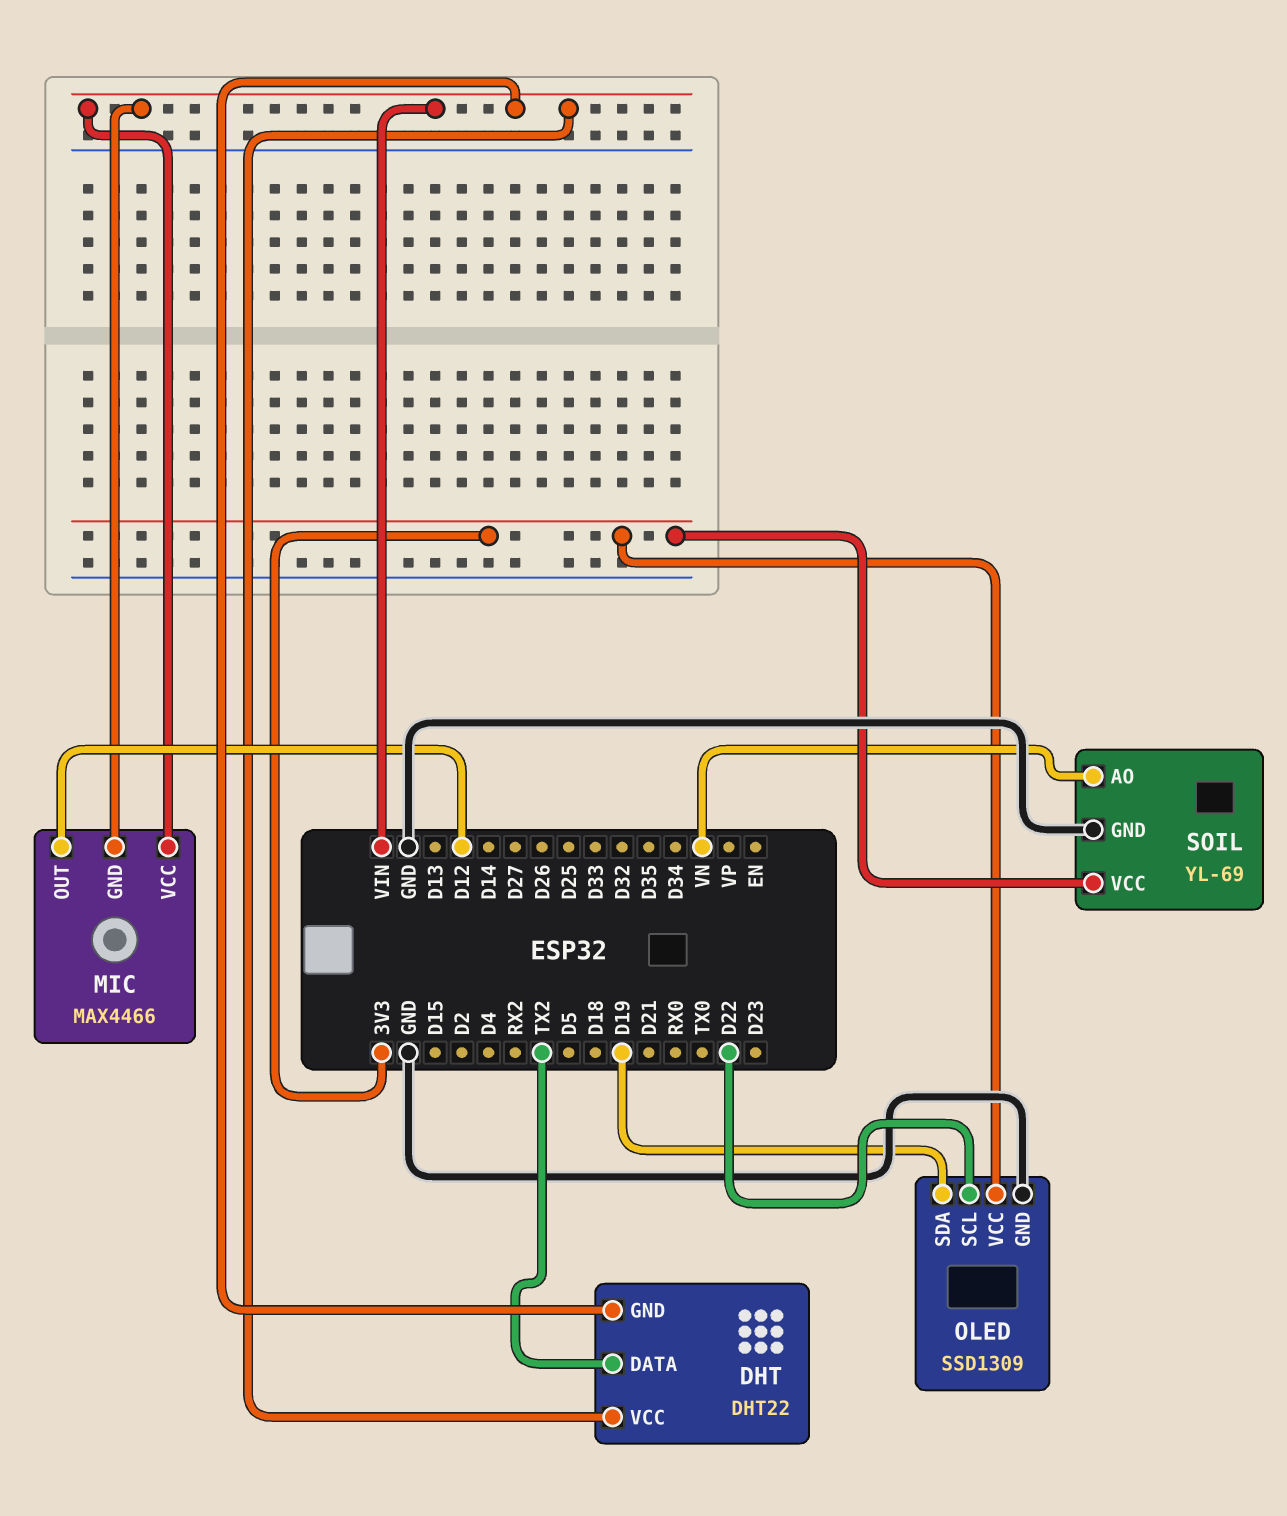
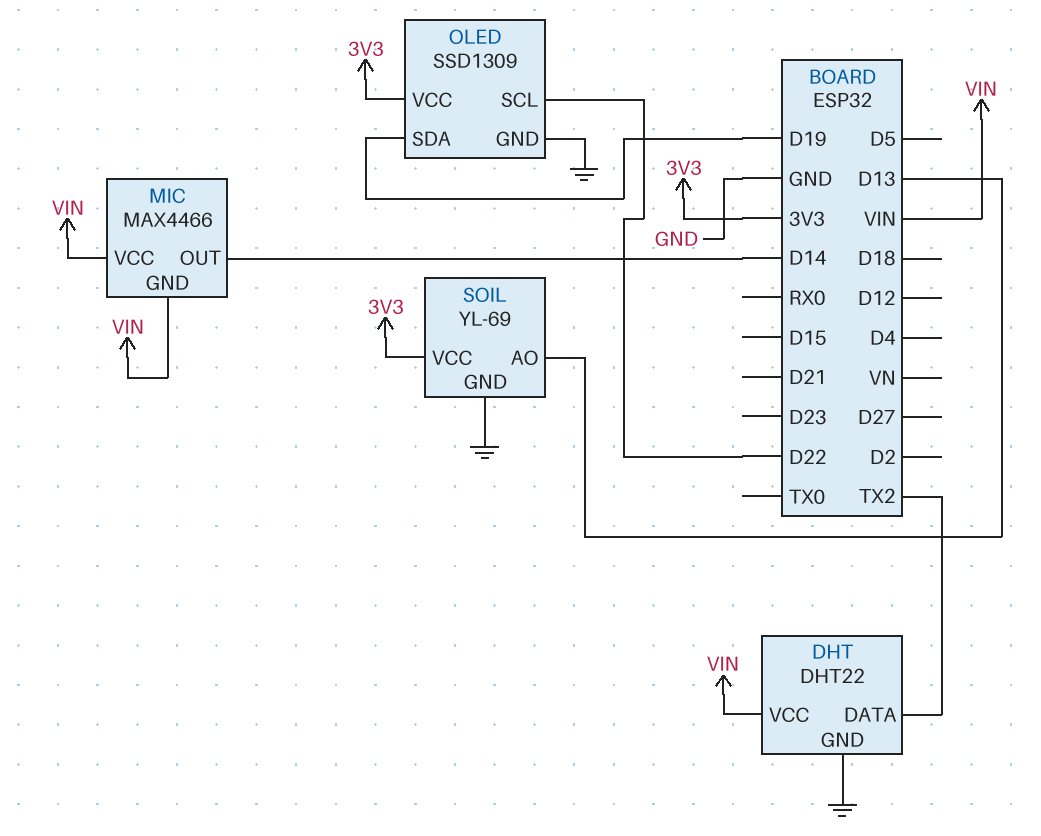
DHT pin GND: VIN -> GND
MIC pin OUT: D12 -> D14
SOIL pin AO: VN -> D13

